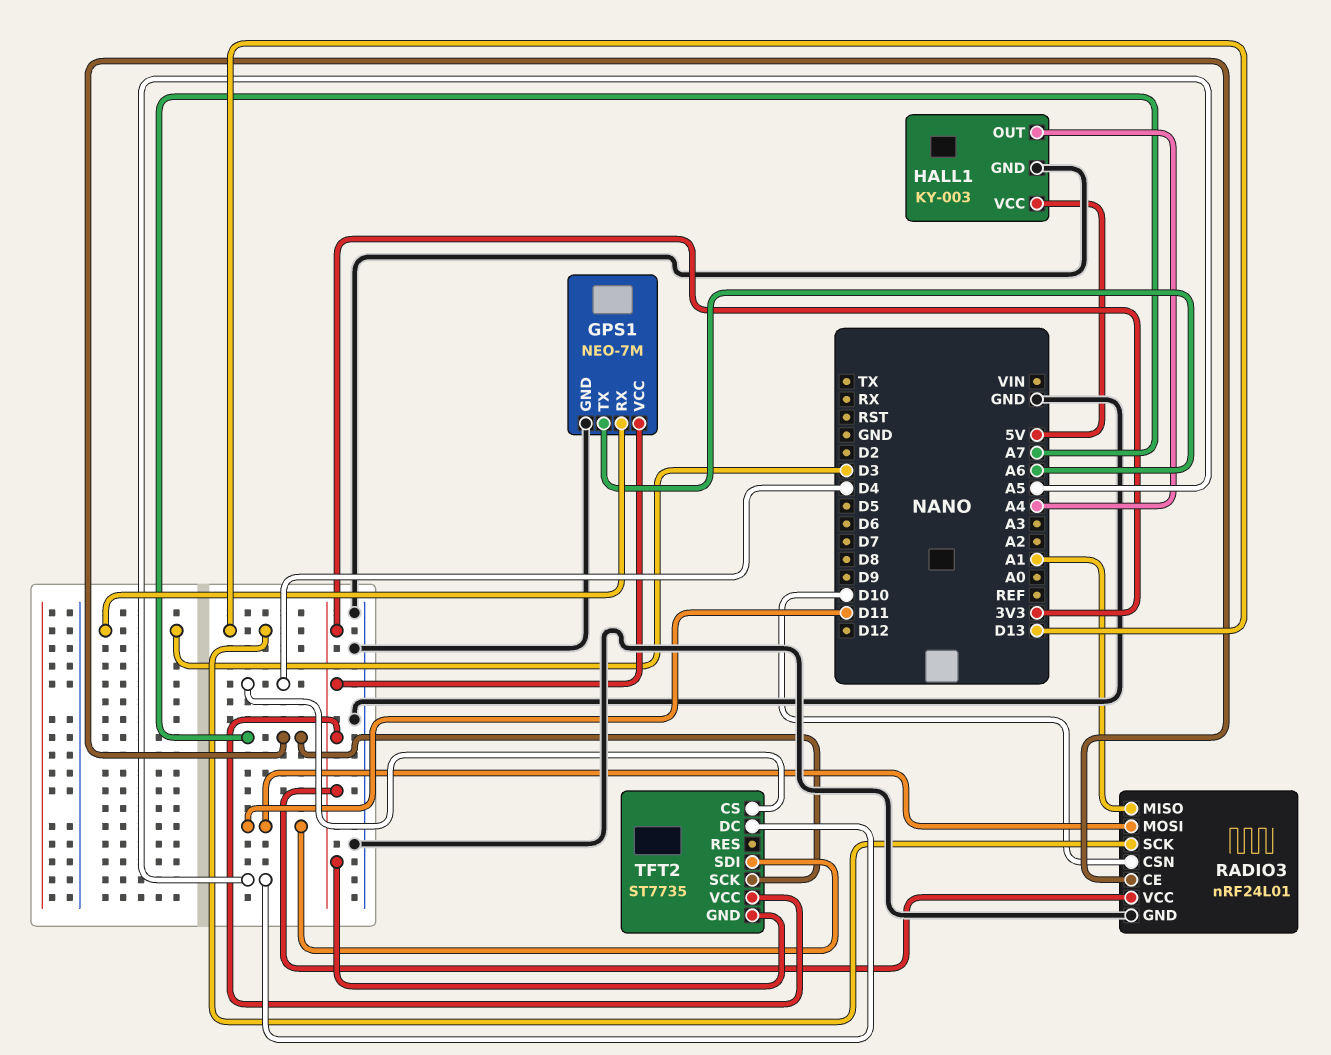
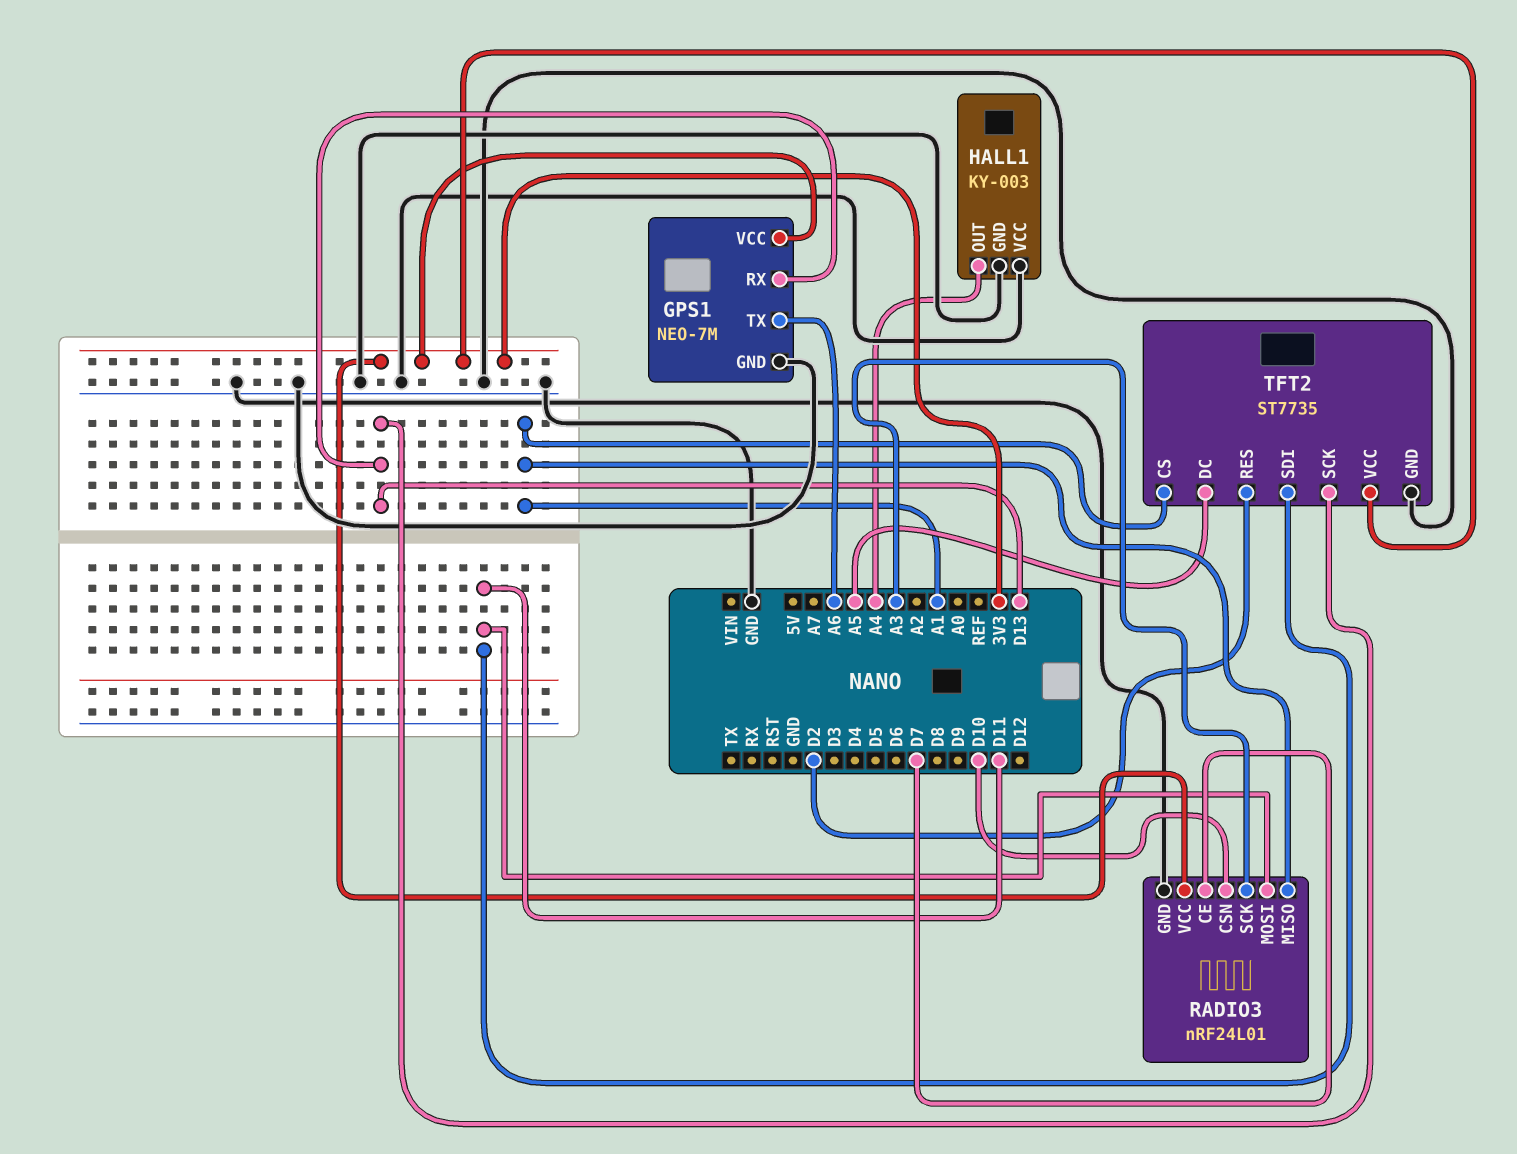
GPS1 pin RX: D3 -> D13
HALL1 pin VCC: 5V -> GND
RADIO3 pin CE: A7 -> D7
RADIO3 pin SCK: D13 -> A3
TFT2 pin CS: D4 -> A1
TFT2 pin GND: 3V3 -> GND
TFT2 pin RES: none -> D2
TFT2 pin SCK: A7 -> D13

